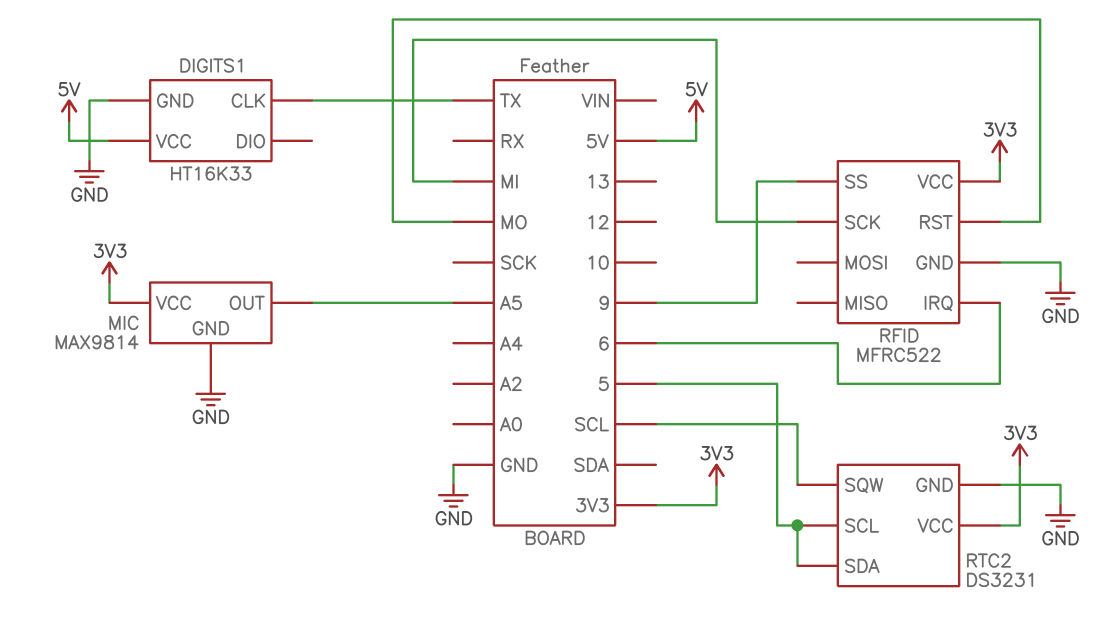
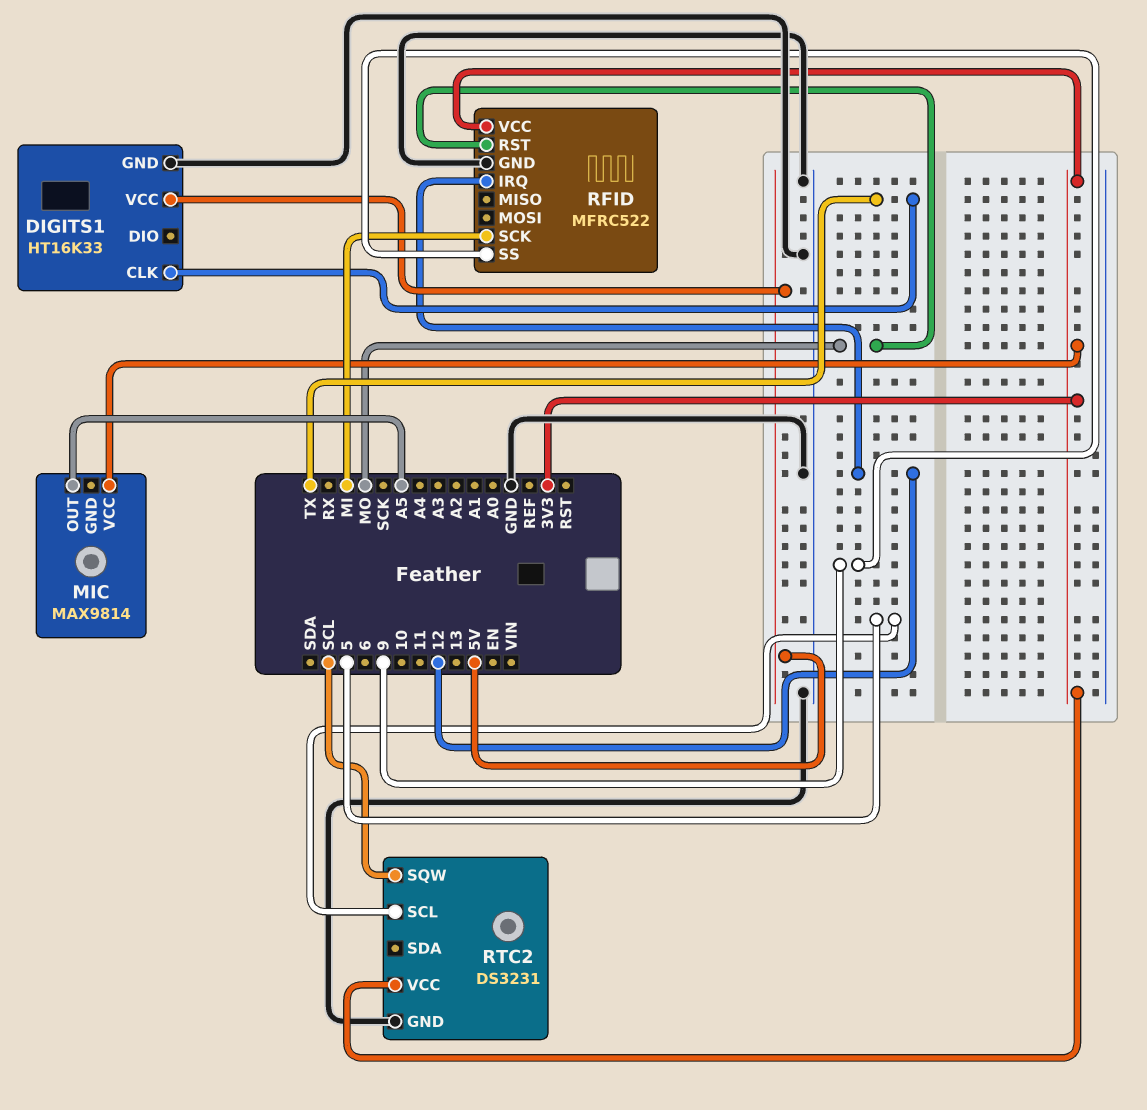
MIC pin GND: GND -> none
RFID pin IRQ: 6 -> 12
RTC2 pin SDA: 5 -> none

